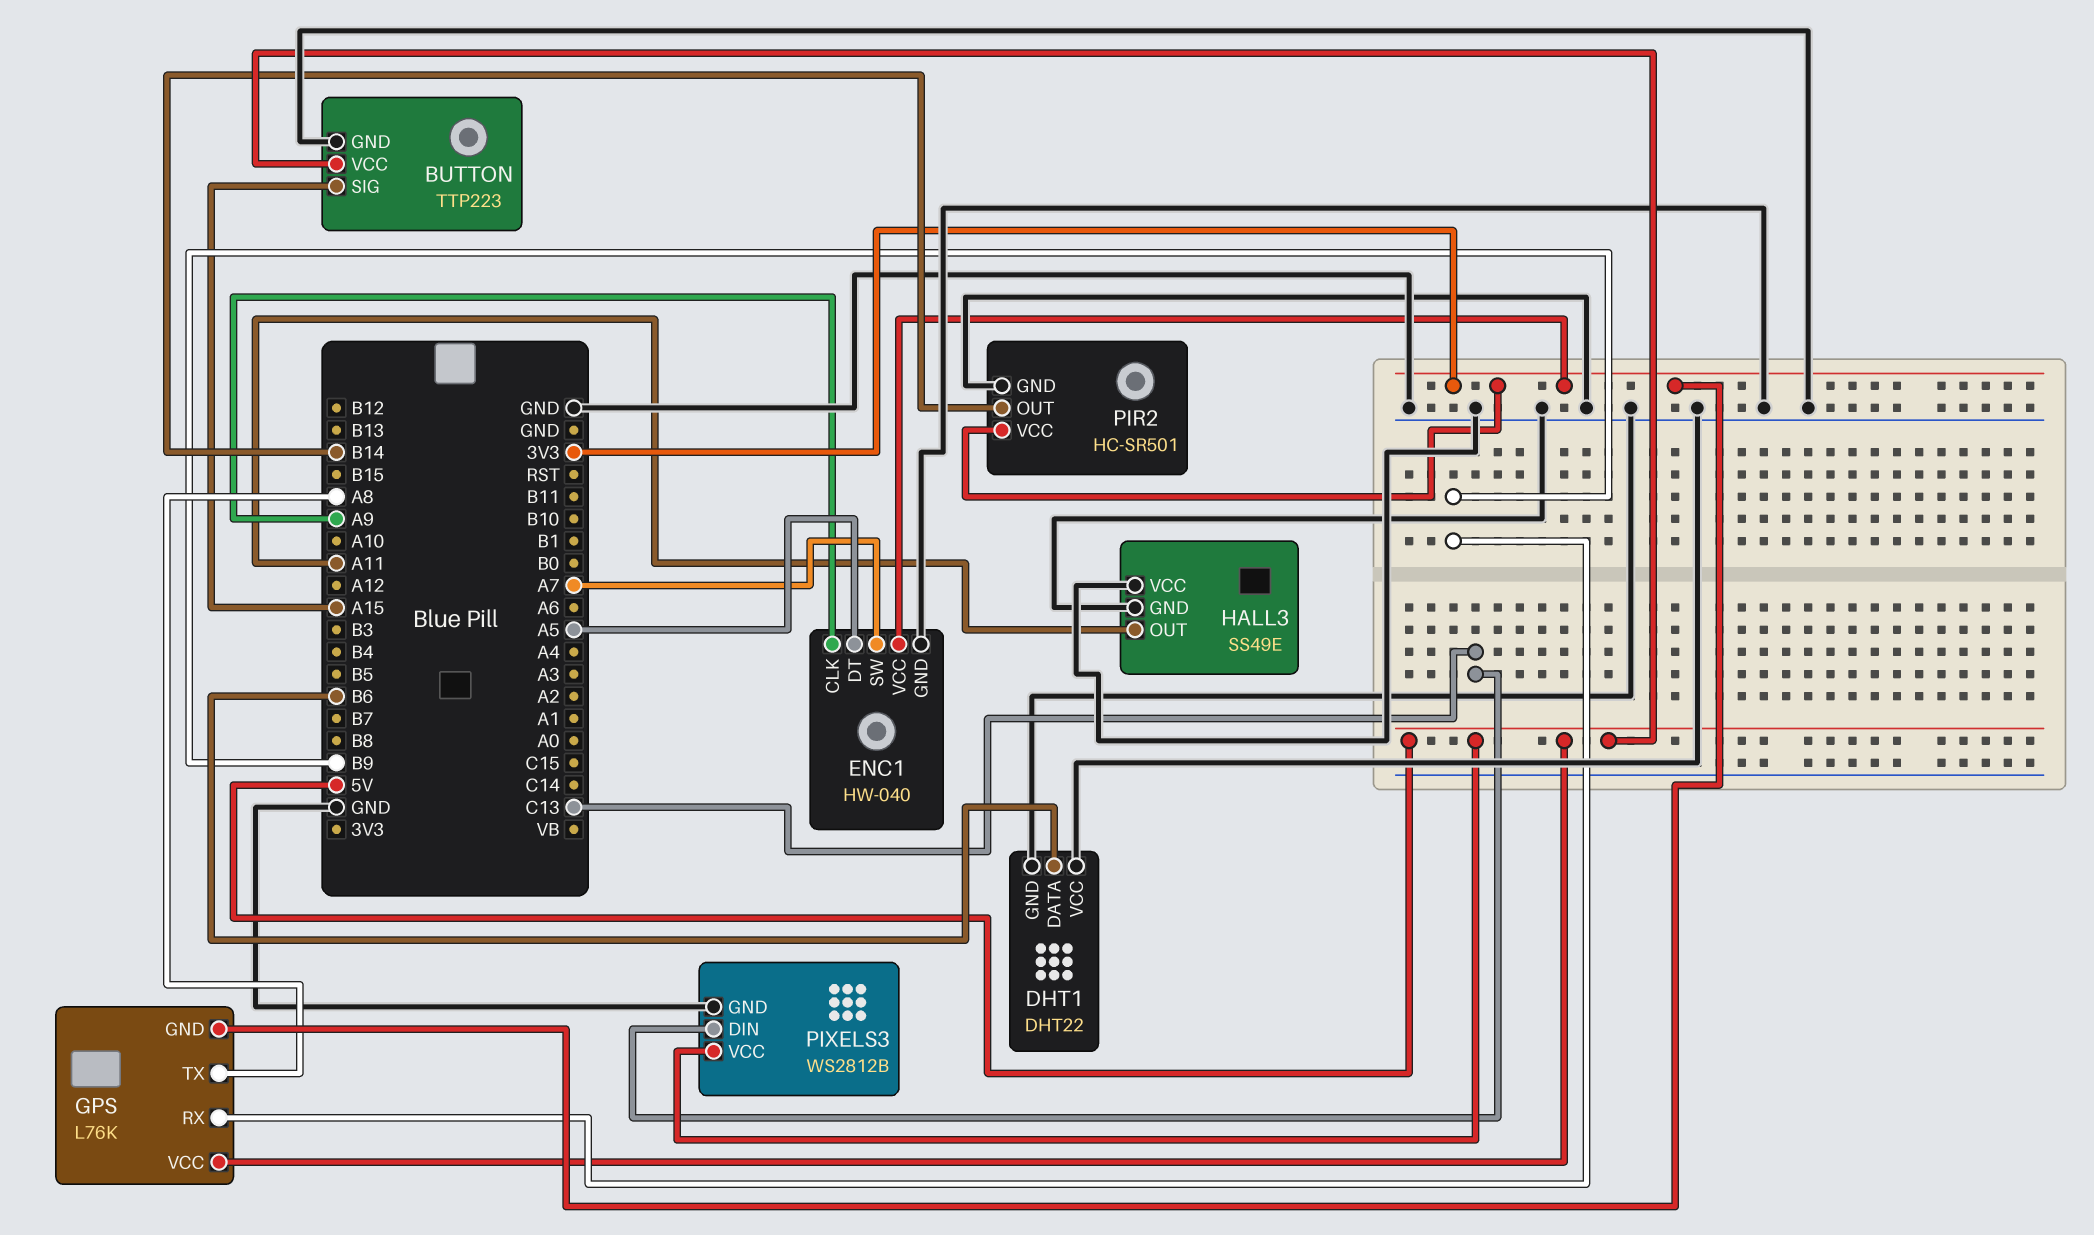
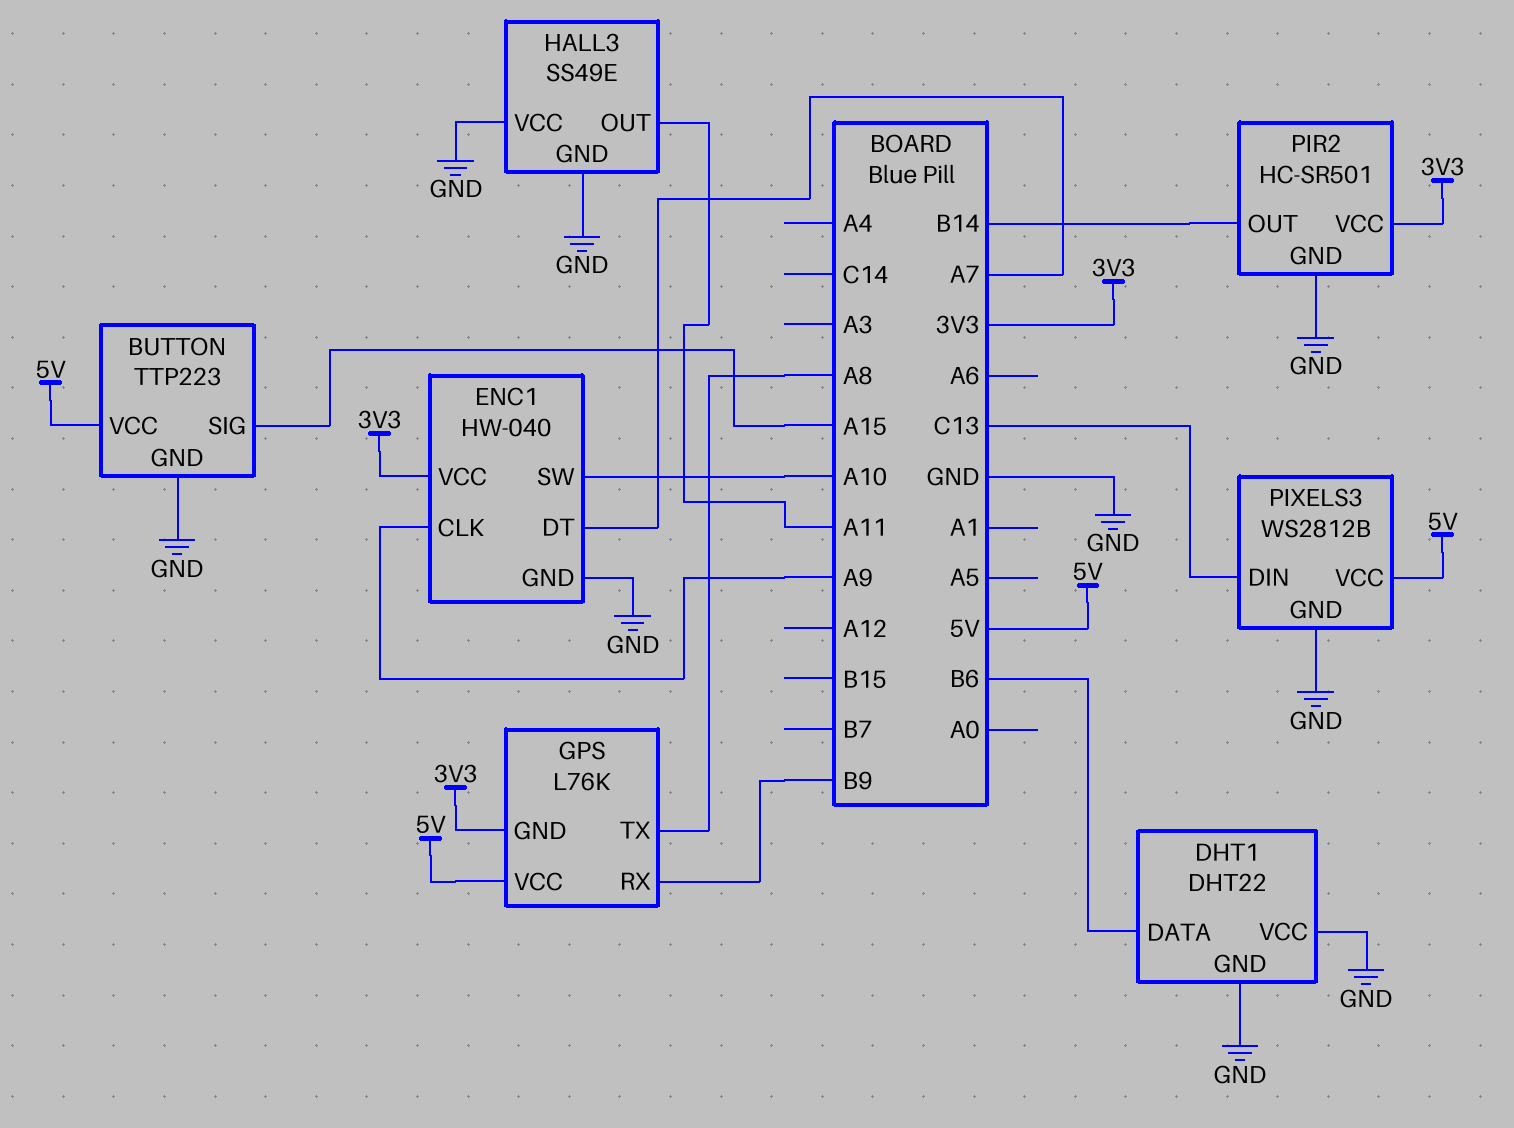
ENC1 pin DT: A5 -> A7
ENC1 pin SW: A7 -> A10

